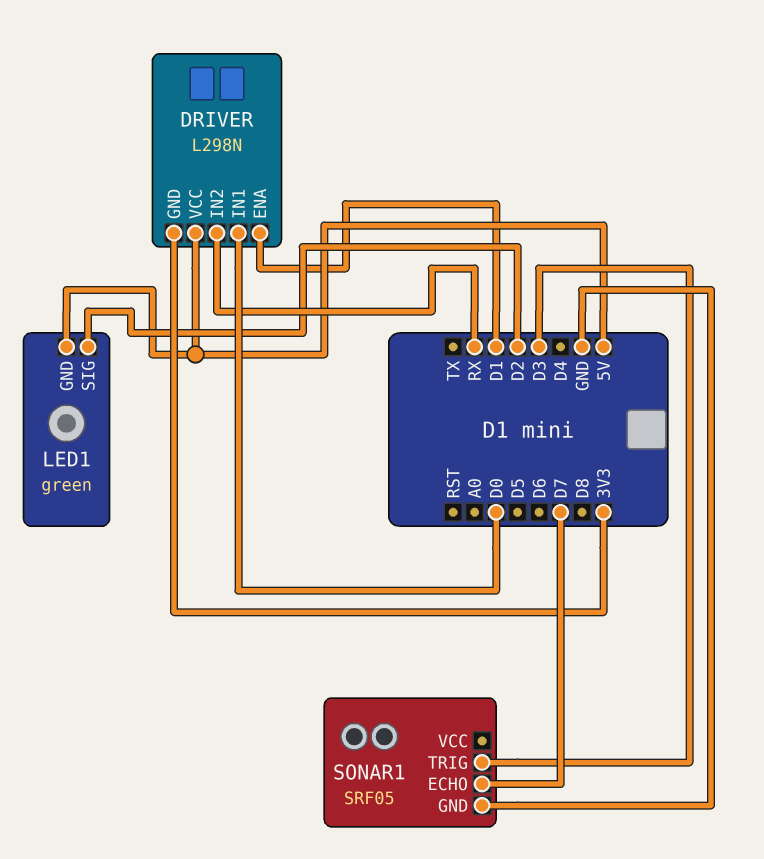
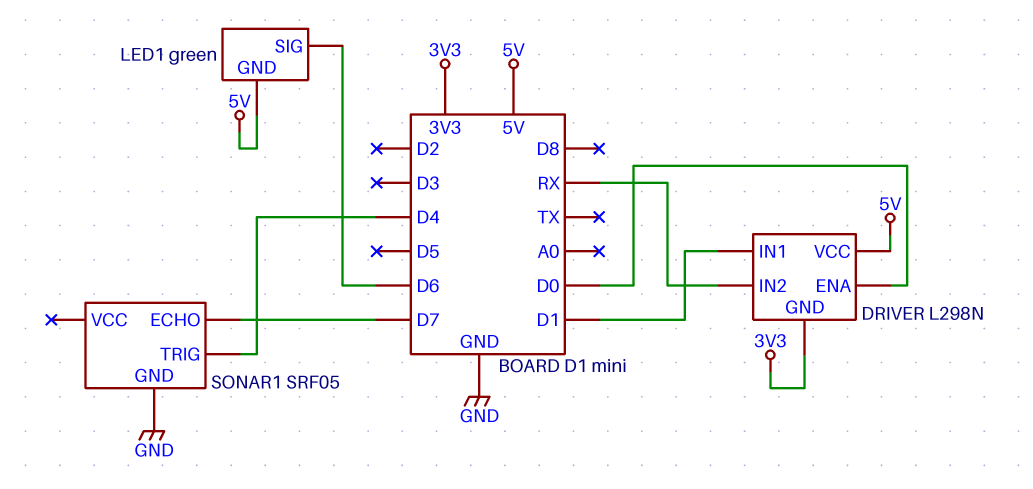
DRIVER pin ENA: D1 -> D0
DRIVER pin IN1: D0 -> D1
LED1 pin SIG: D2 -> D6
SONAR1 pin TRIG: D3 -> D4

